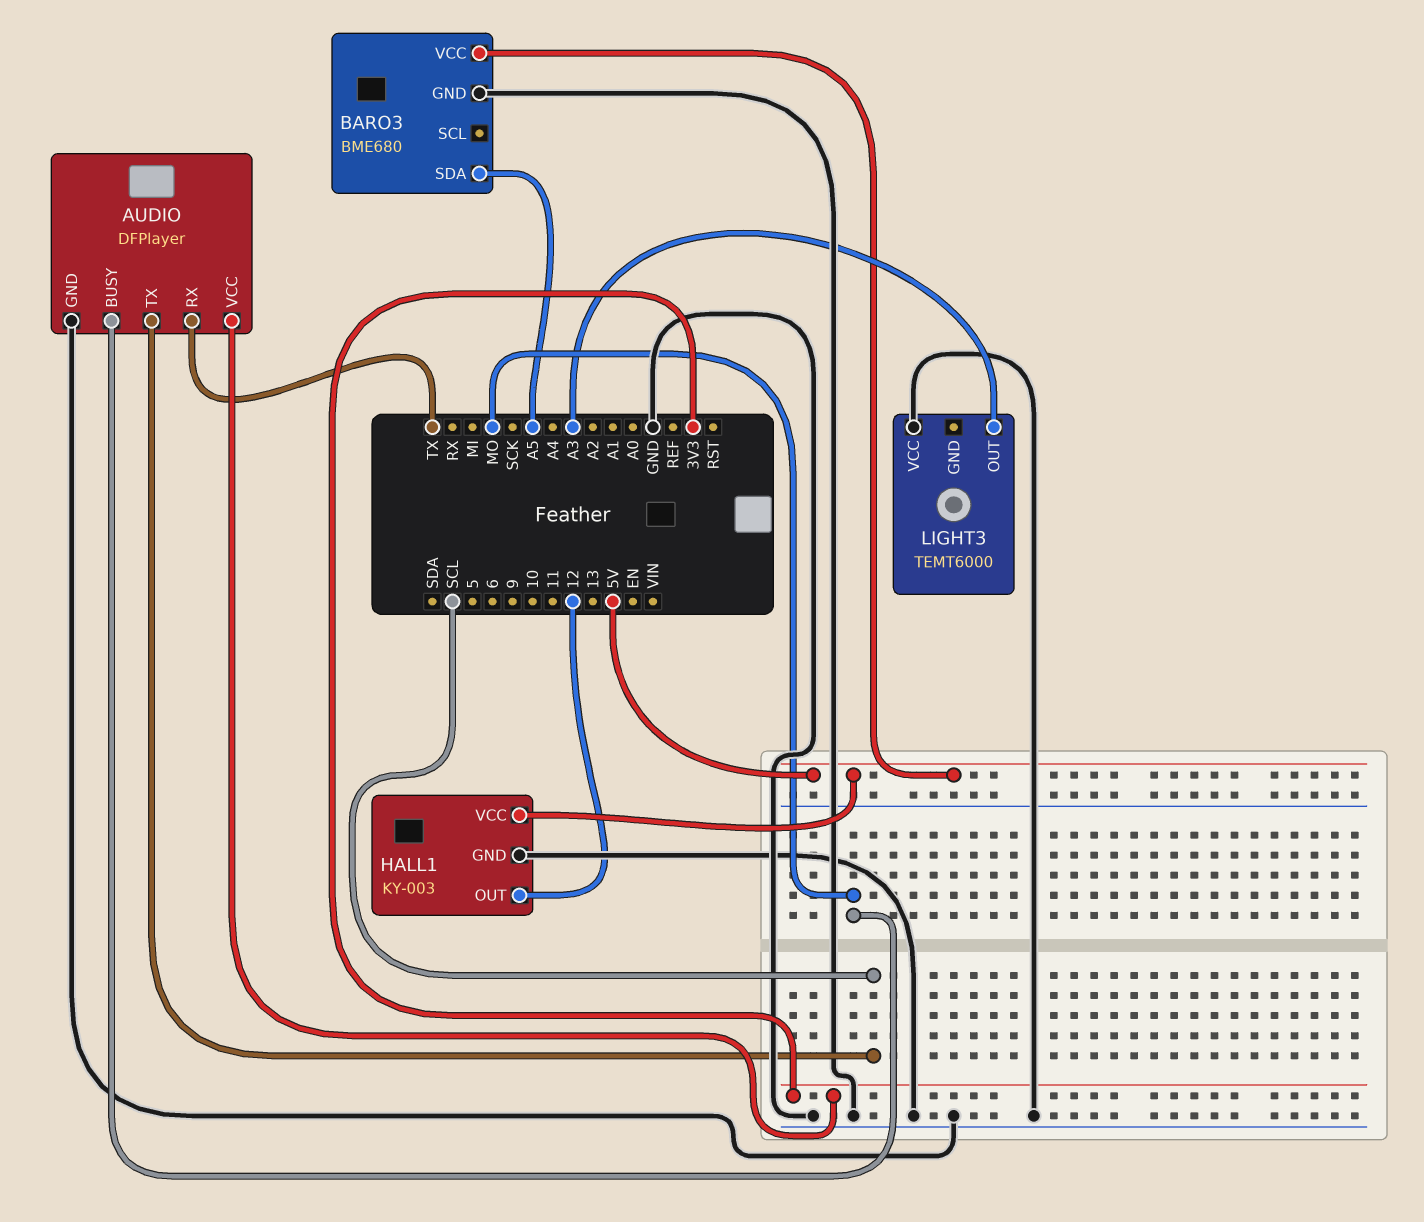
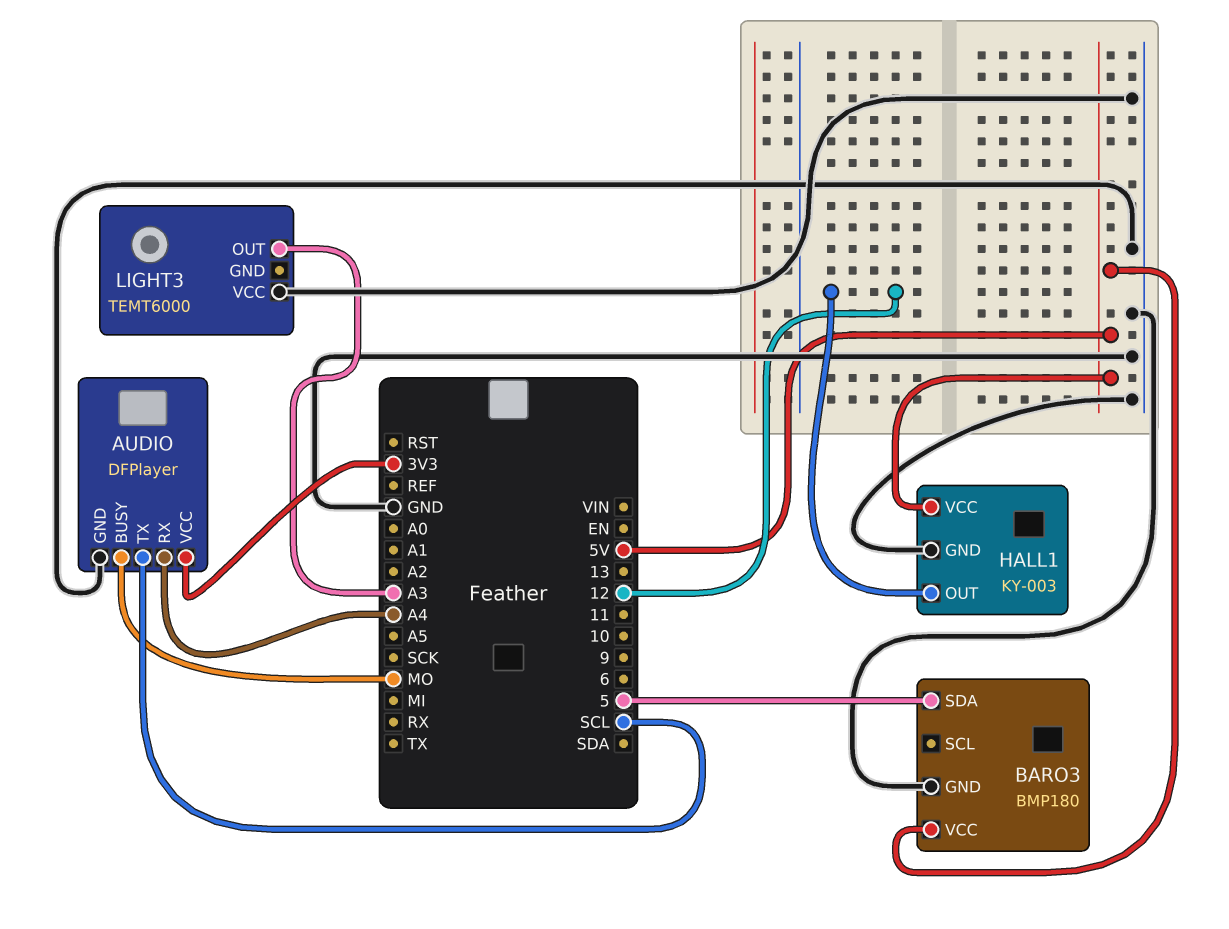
AUDIO pin RX: TX -> A4
BARO3: BME680 -> BMP180
BARO3 pin SDA: A5 -> 5

